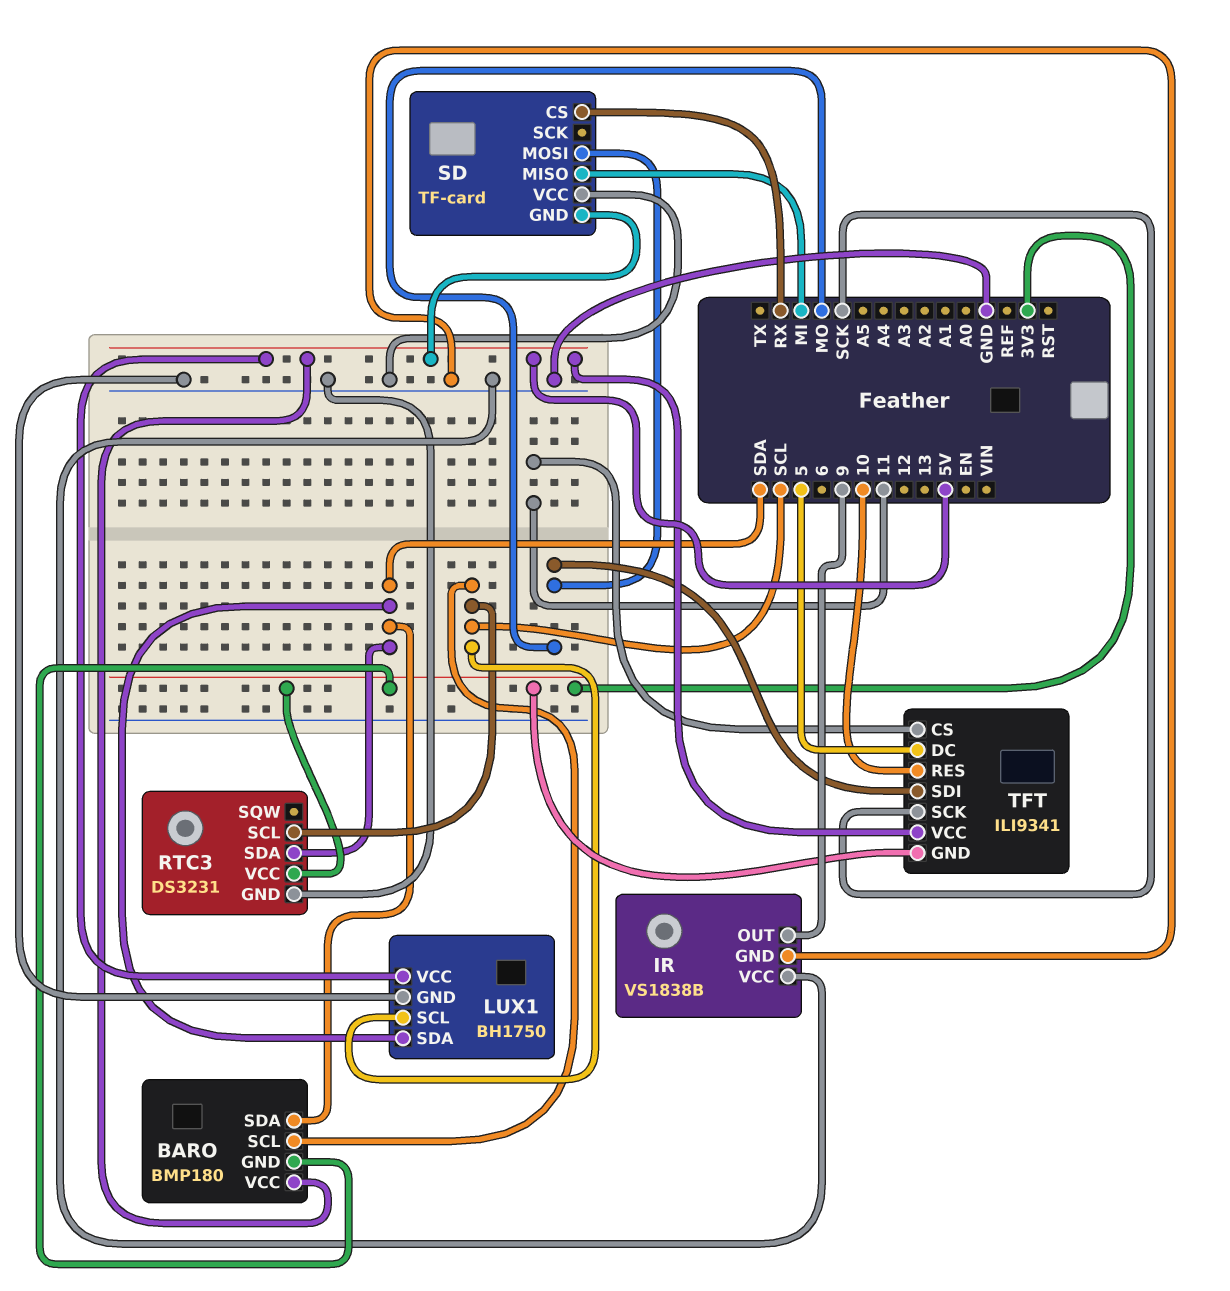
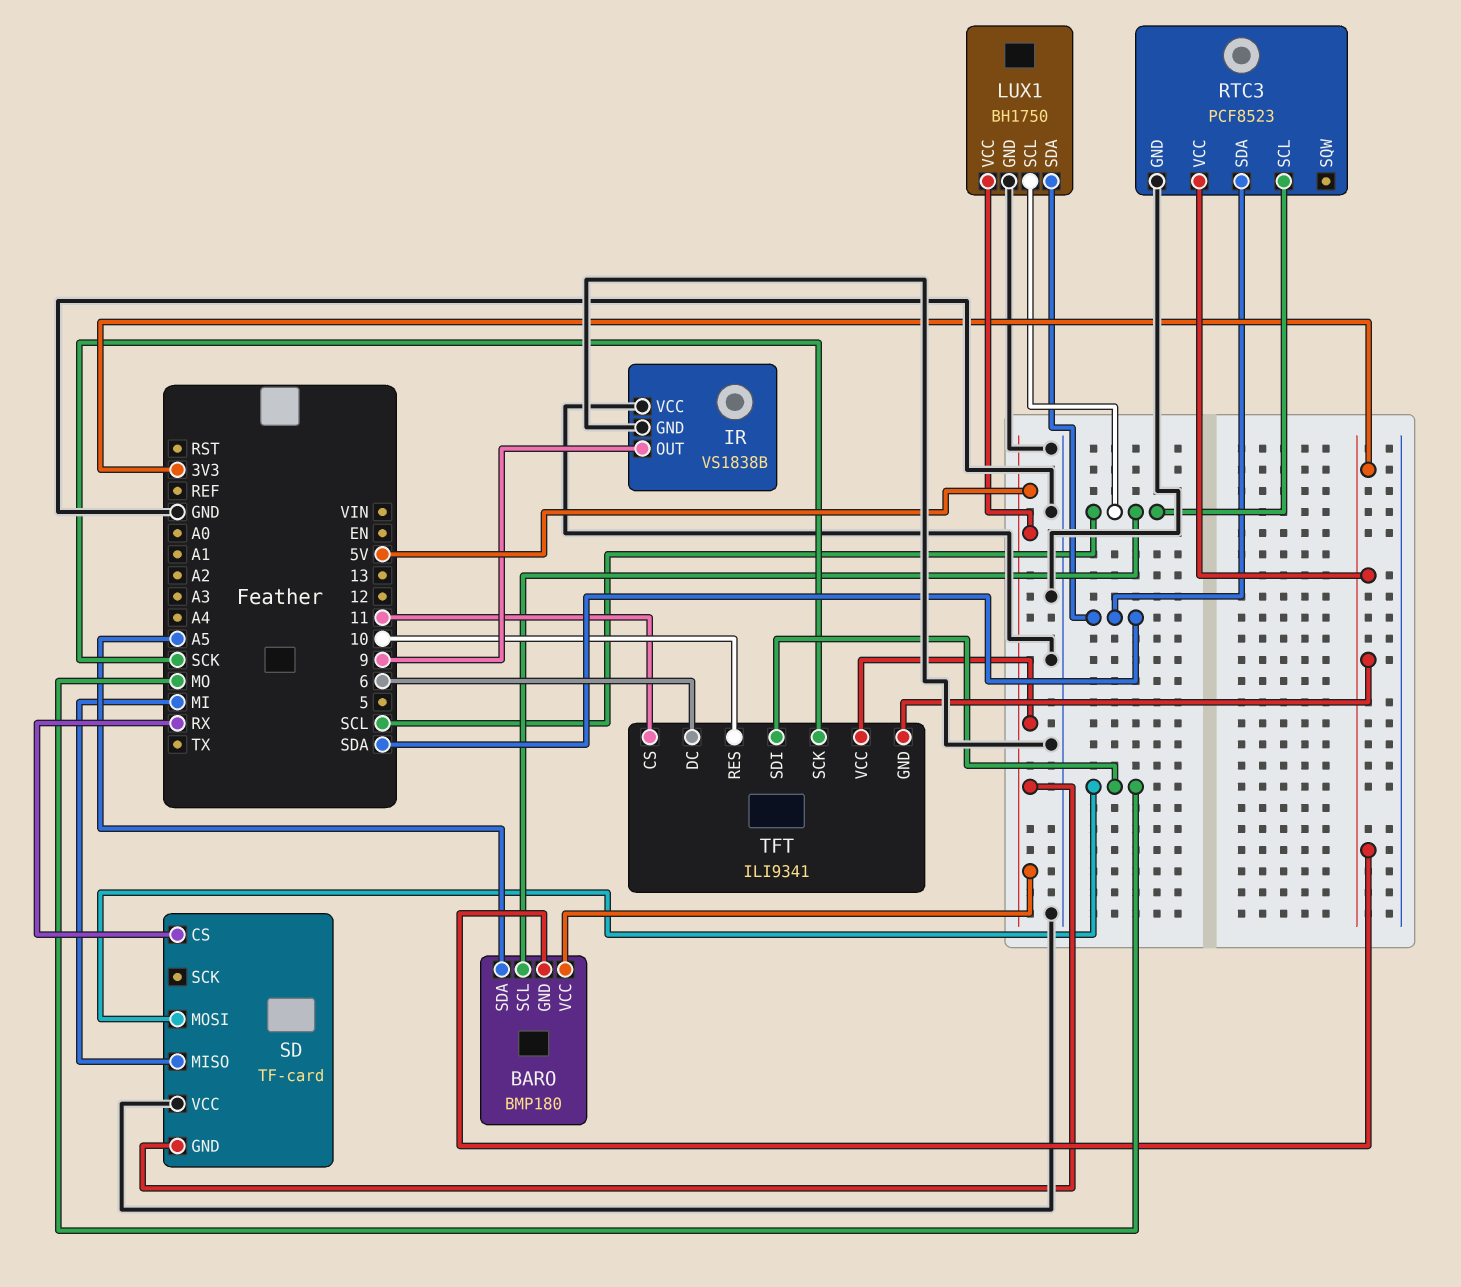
BARO pin SDA: SDA -> A5
RTC3: DS3231 -> PCF8523
TFT pin DC: 5 -> 6

